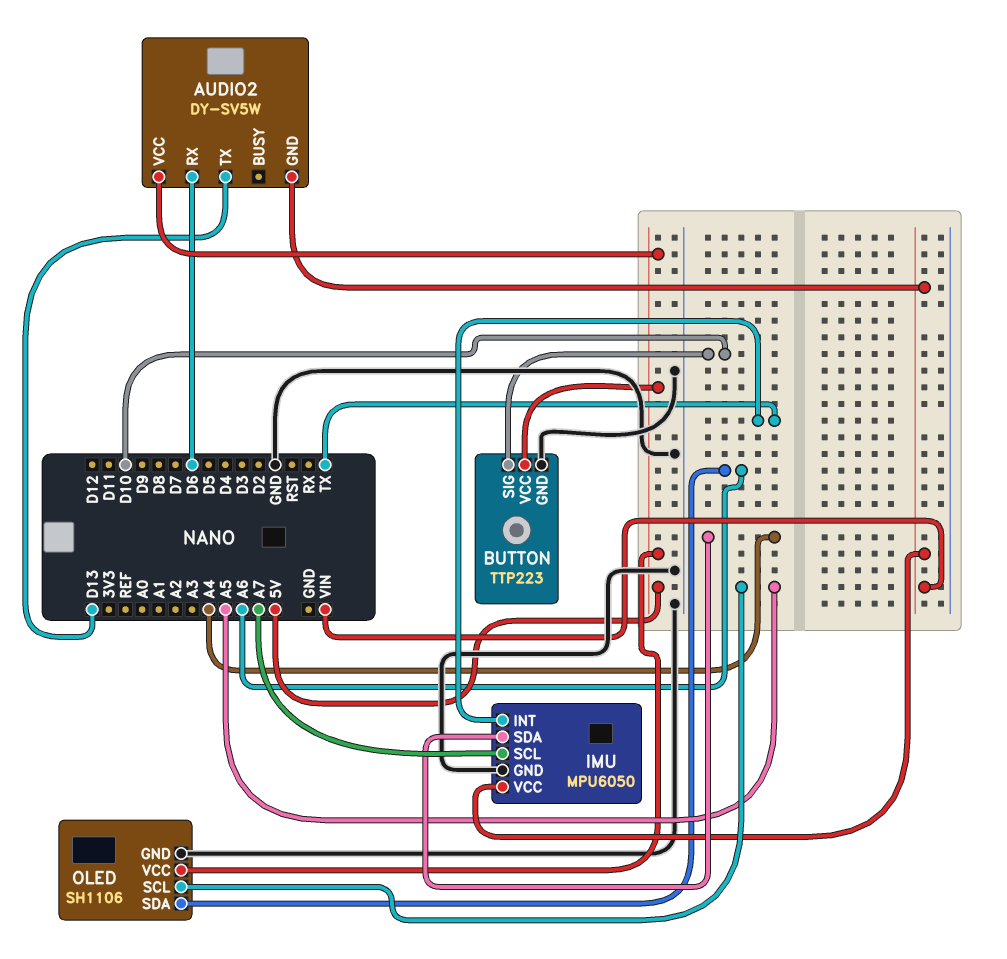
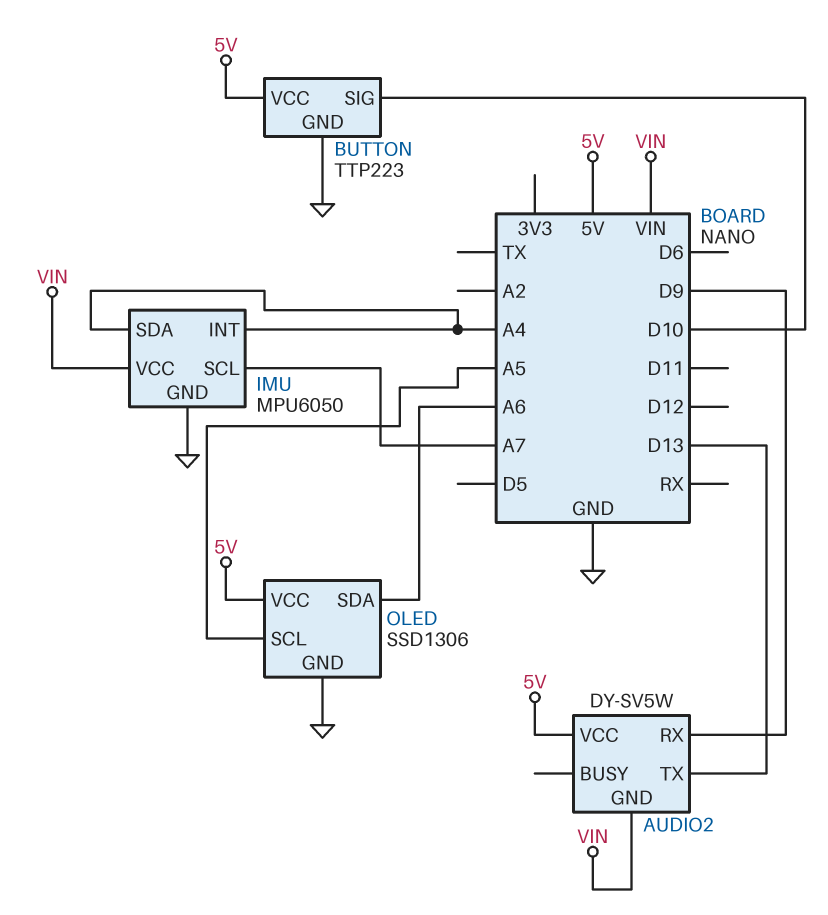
AUDIO2 pin RX: D6 -> D9
IMU pin INT: TX -> A4
OLED: SH1106 -> SSD1306

